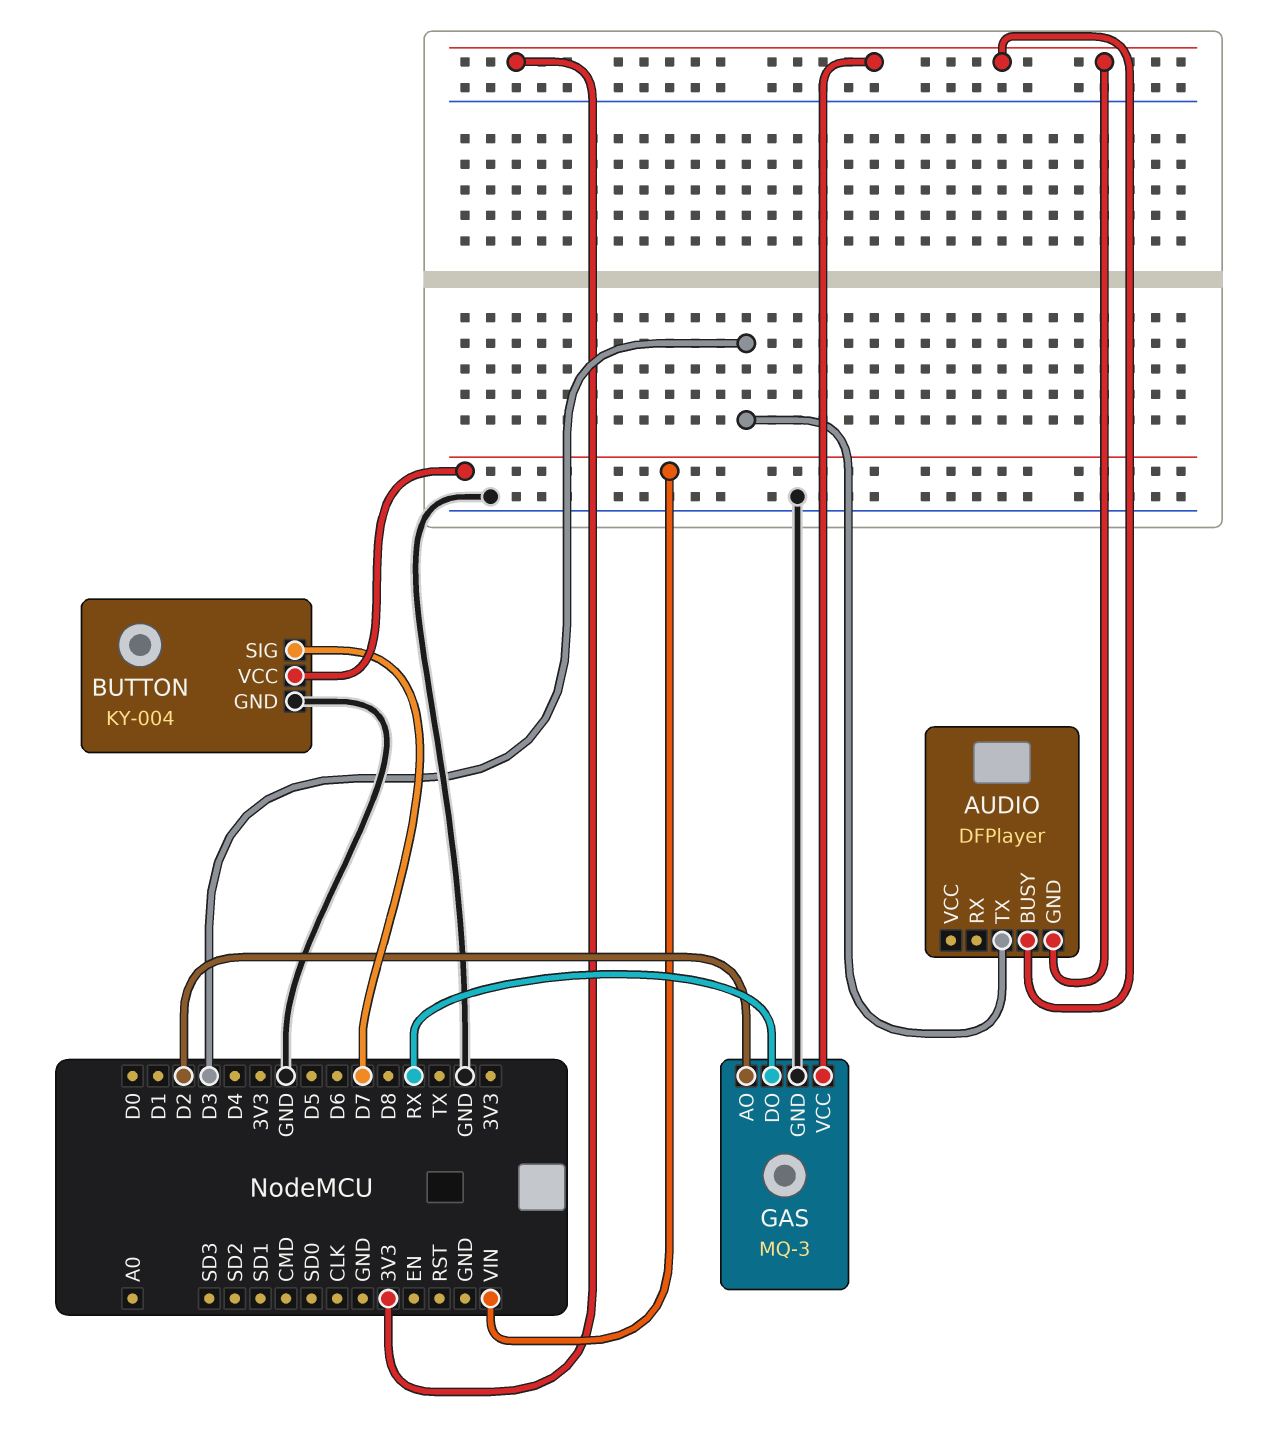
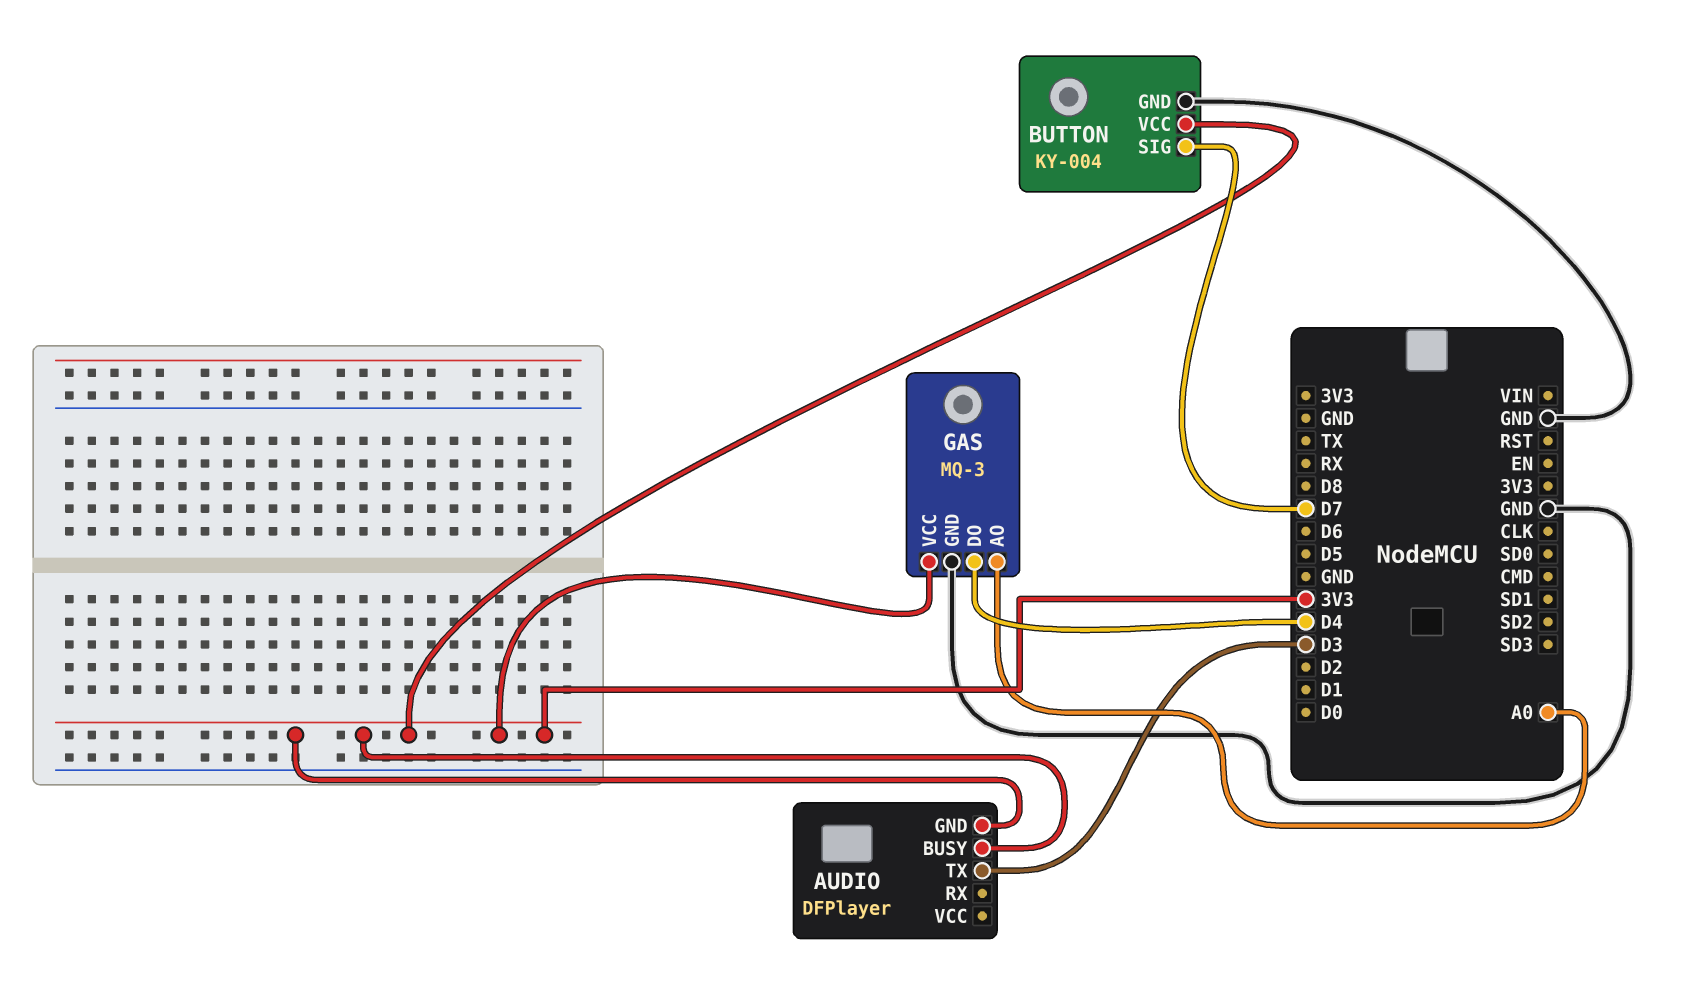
BUTTON pin VCC: VIN -> 3V3
GAS pin AO: D2 -> A0
GAS pin DO: RX -> D4

